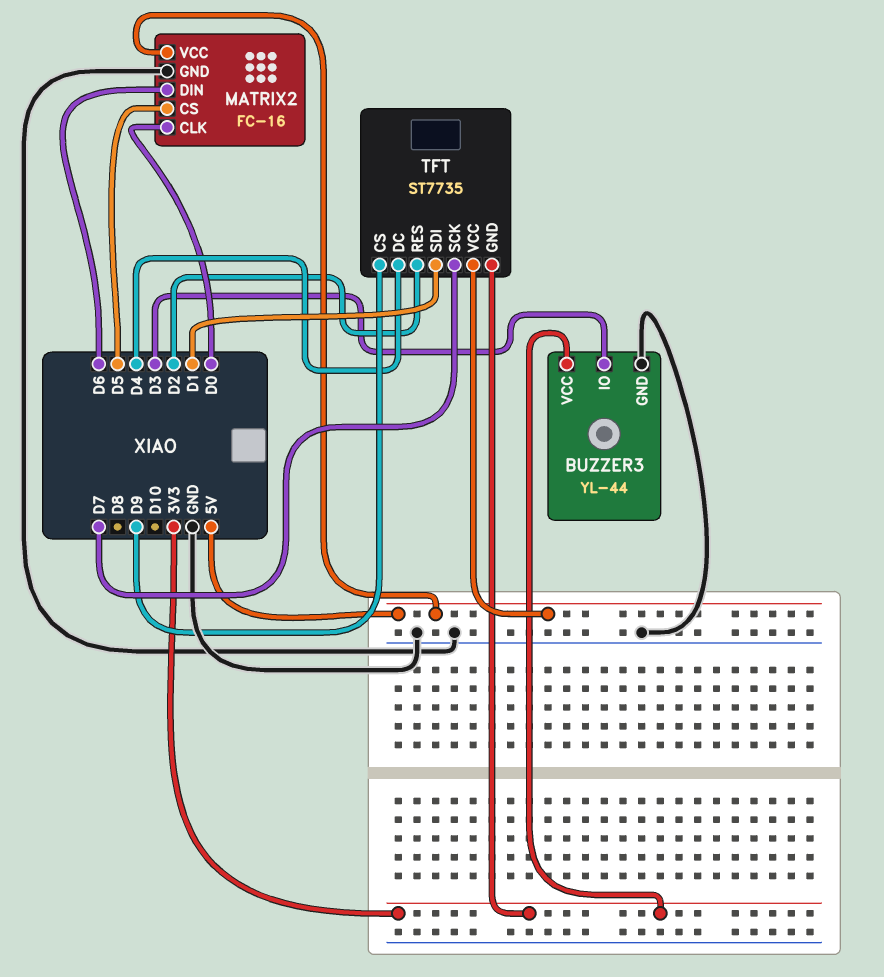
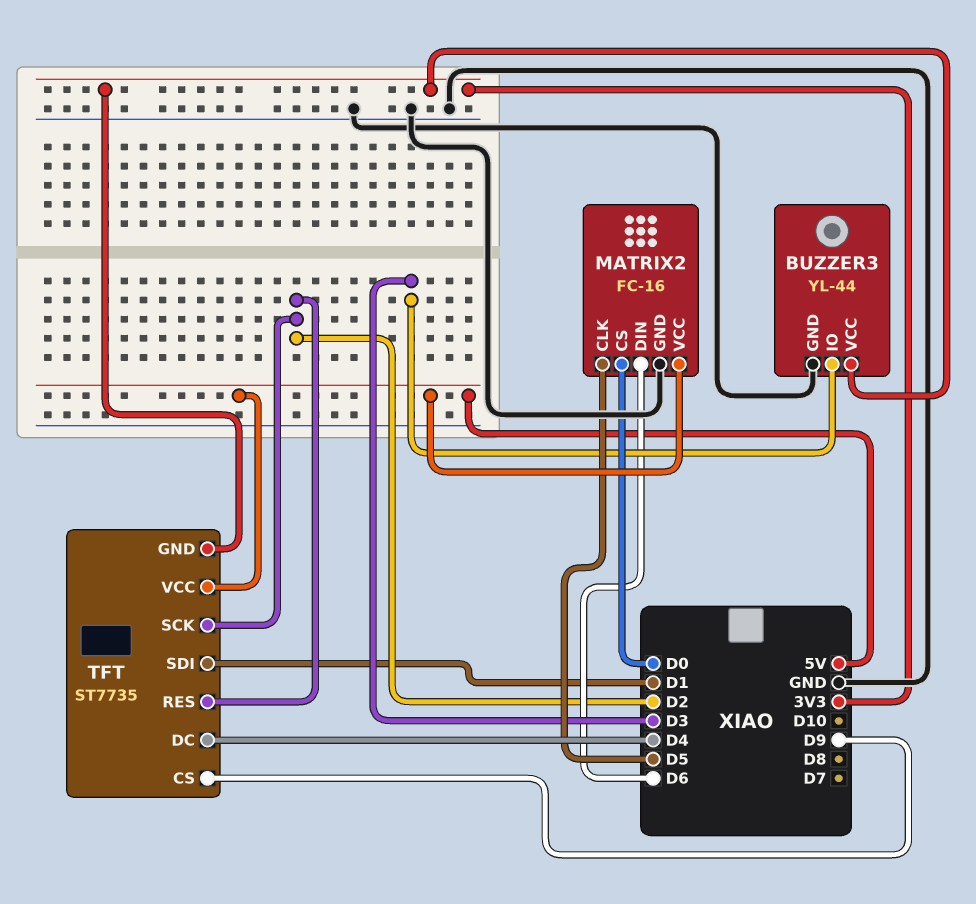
MATRIX2 pin CLK: D0 -> D5
MATRIX2 pin CS: D5 -> D0
TFT pin SCK: D7 -> D2

